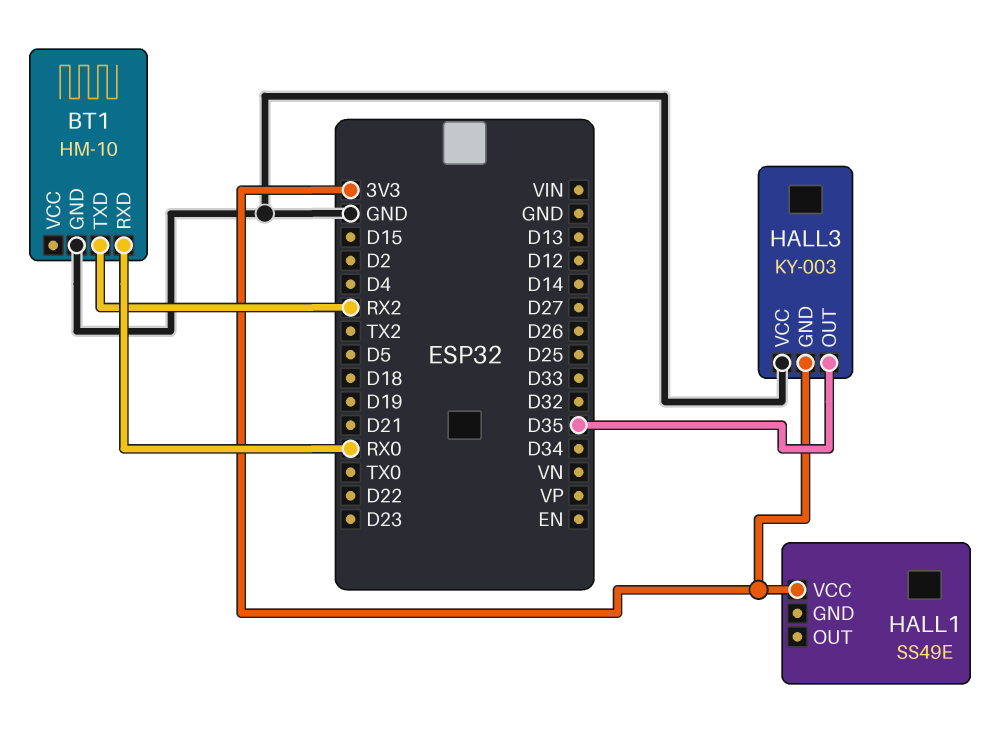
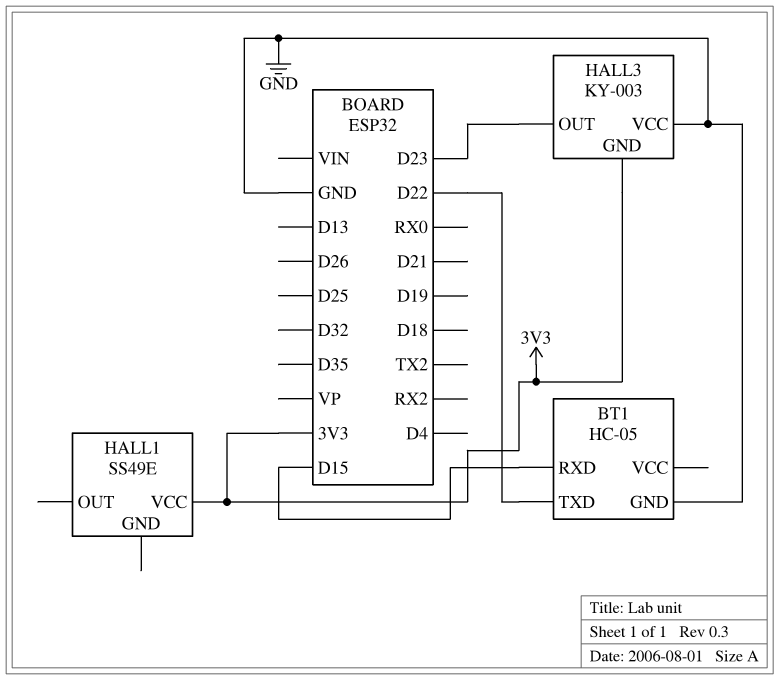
BT1: HM-10 -> HC-05
BT1 pin RXD: RX0 -> D15
BT1 pin TXD: RX2 -> D22
HALL3 pin OUT: D35 -> D23

